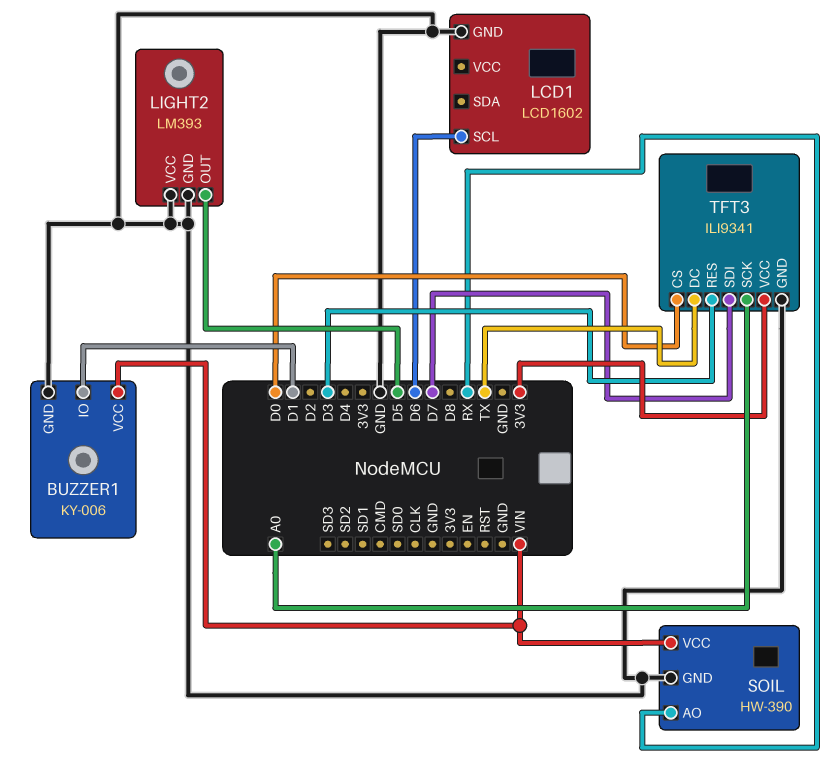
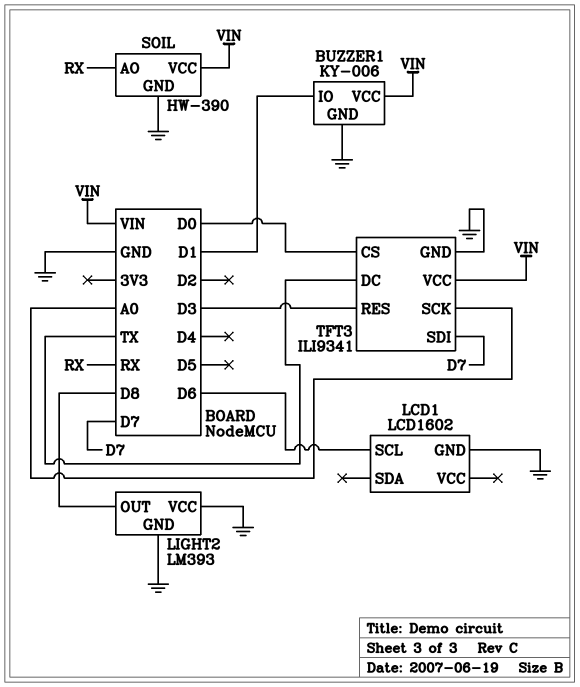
LIGHT2 pin OUT: D5 -> D8
TFT3 pin VCC: 3V3 -> VIN

